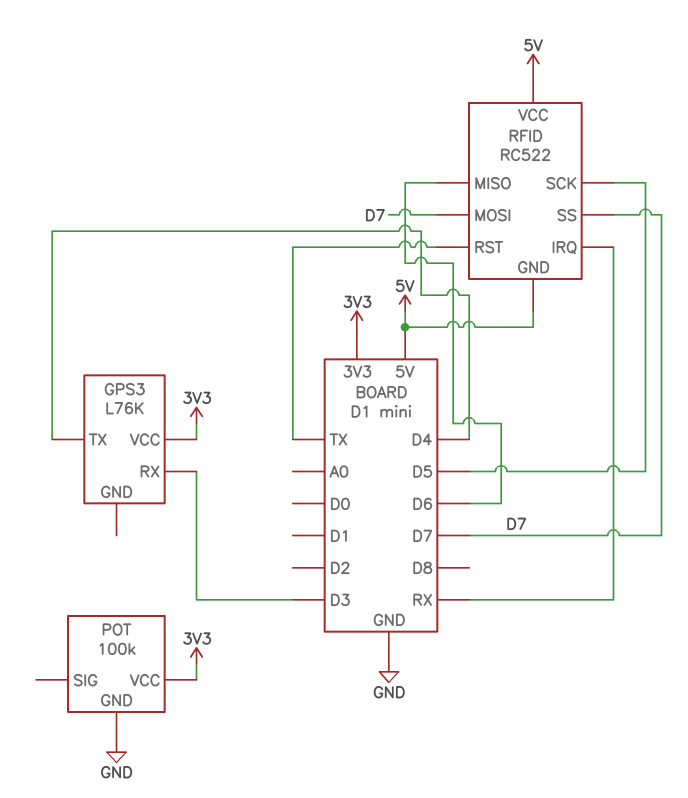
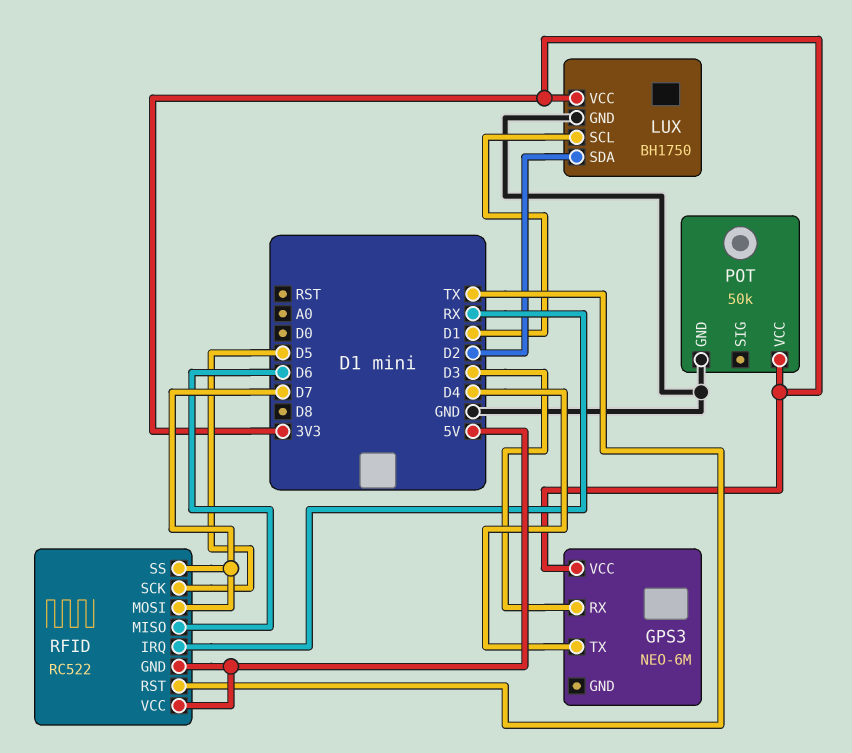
GPS3: L76K -> NEO-6M
LUX: none -> BH1750
LUX pin GND: none -> GND
LUX pin SCL: none -> D1
LUX pin SDA: none -> D2
LUX pin VCC: none -> 3V3
POT: 100k -> 50k

